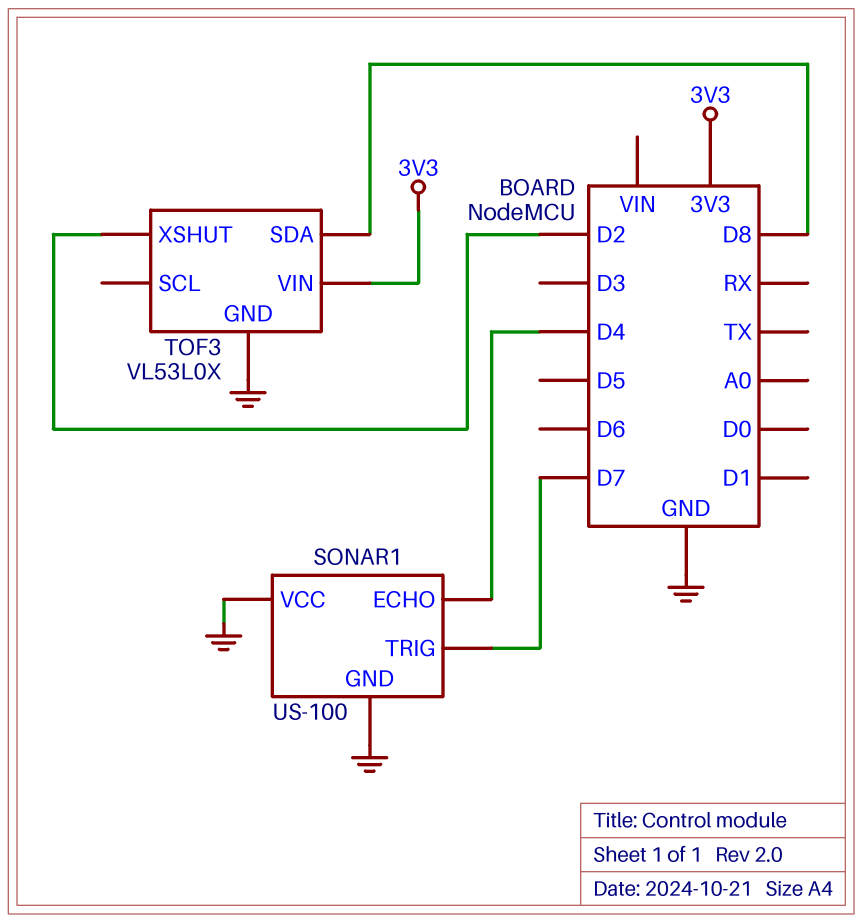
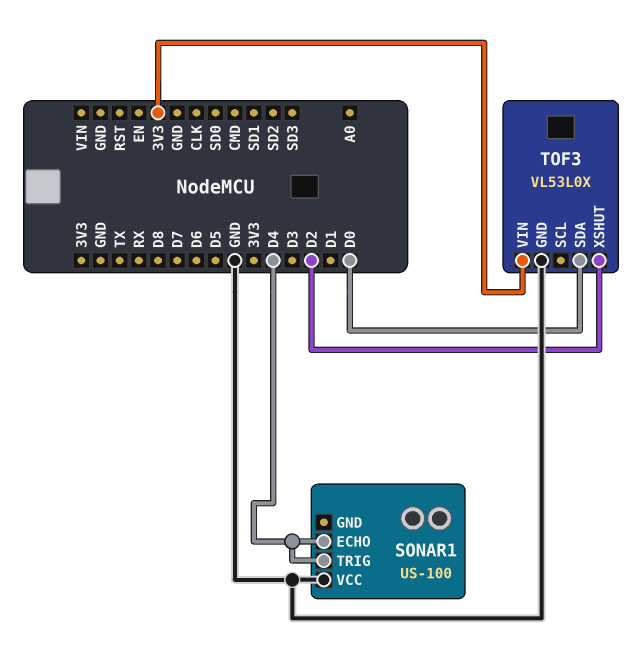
SONAR1 pin GND: GND -> none
SONAR1 pin TRIG: D7 -> D4
TOF3 pin SDA: D8 -> D0

